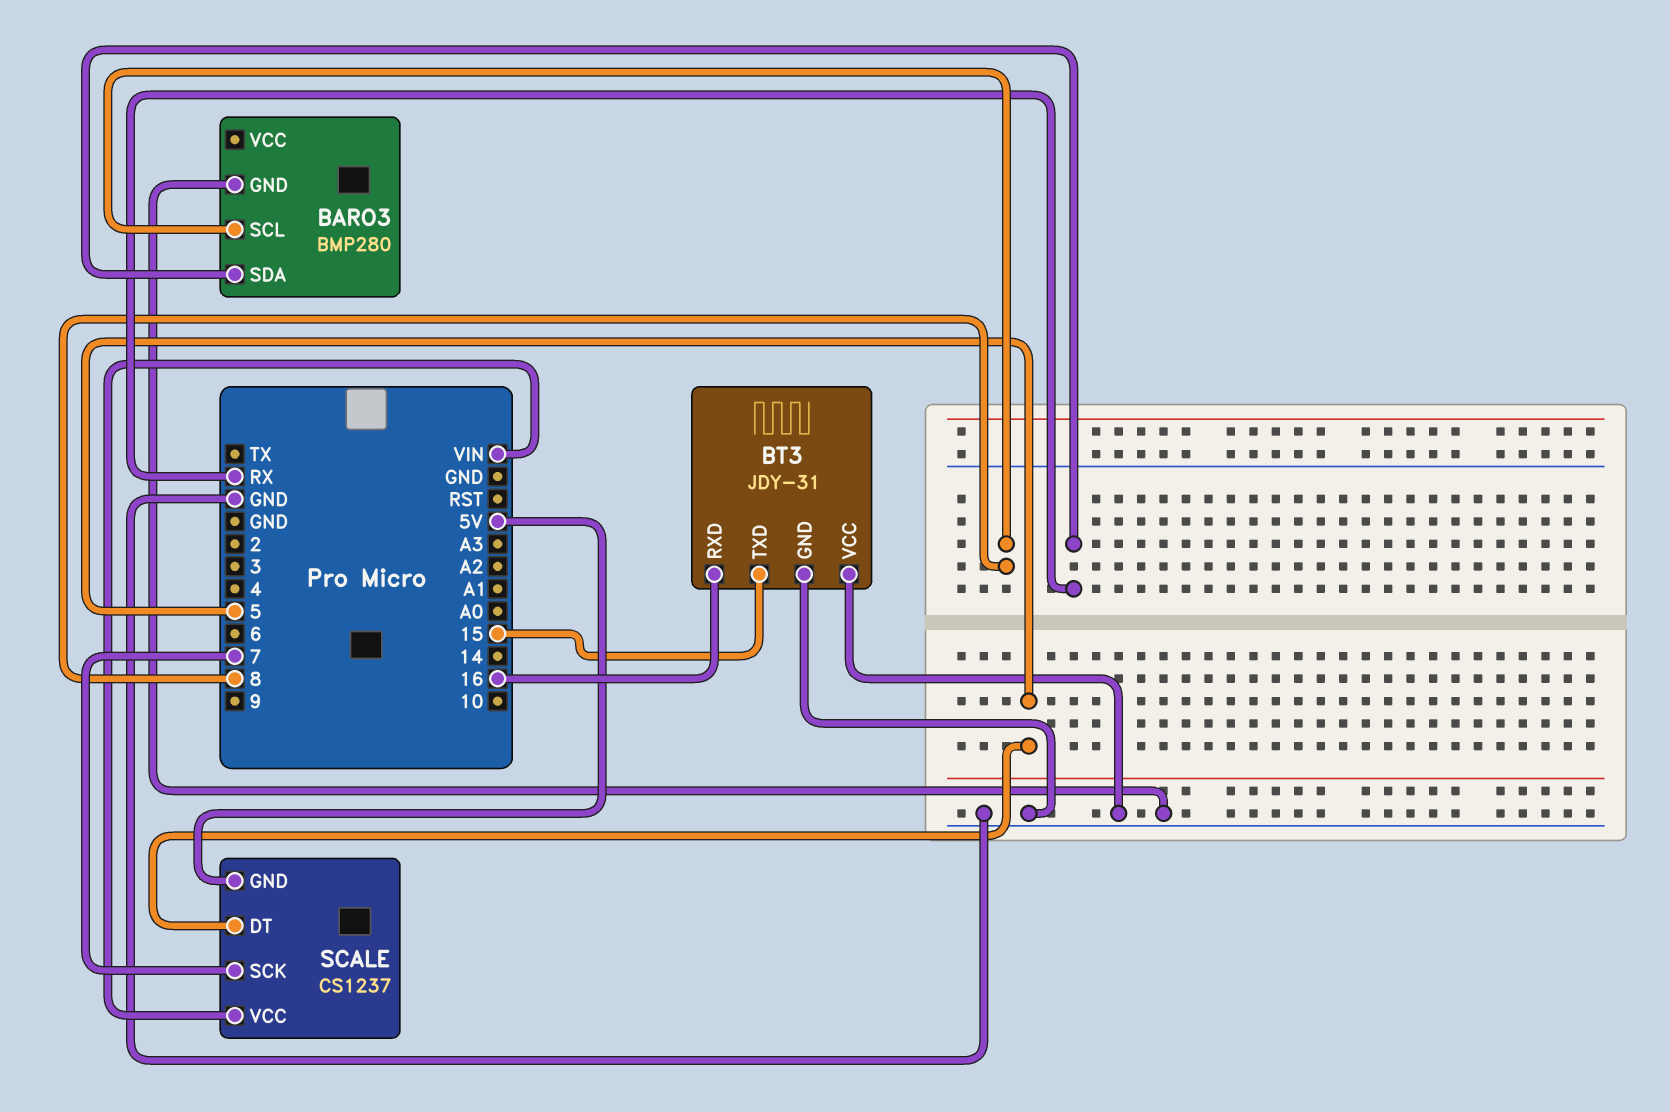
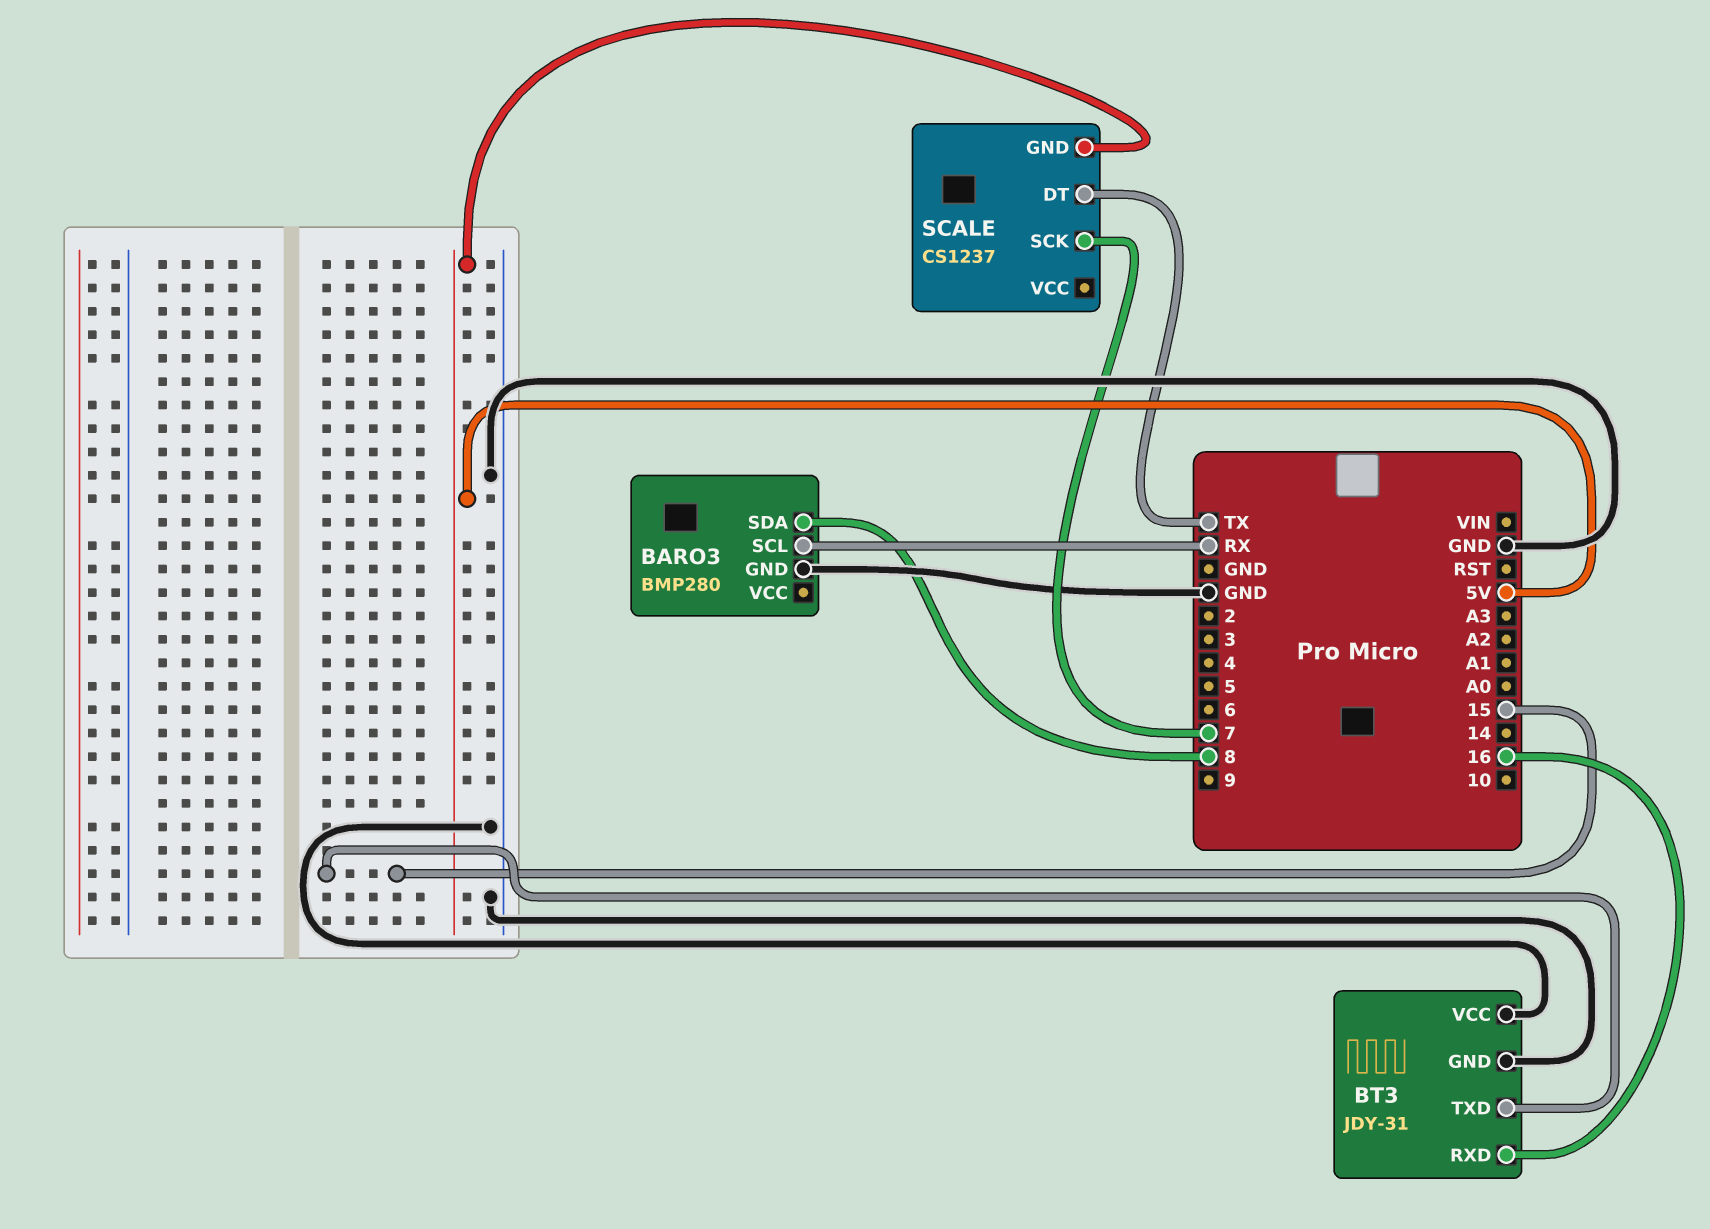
BARO3 pin SCL: 8 -> RX
BARO3 pin SDA: RX -> 8
SCALE pin DT: 5 -> TX
SCALE pin VCC: VIN -> none

